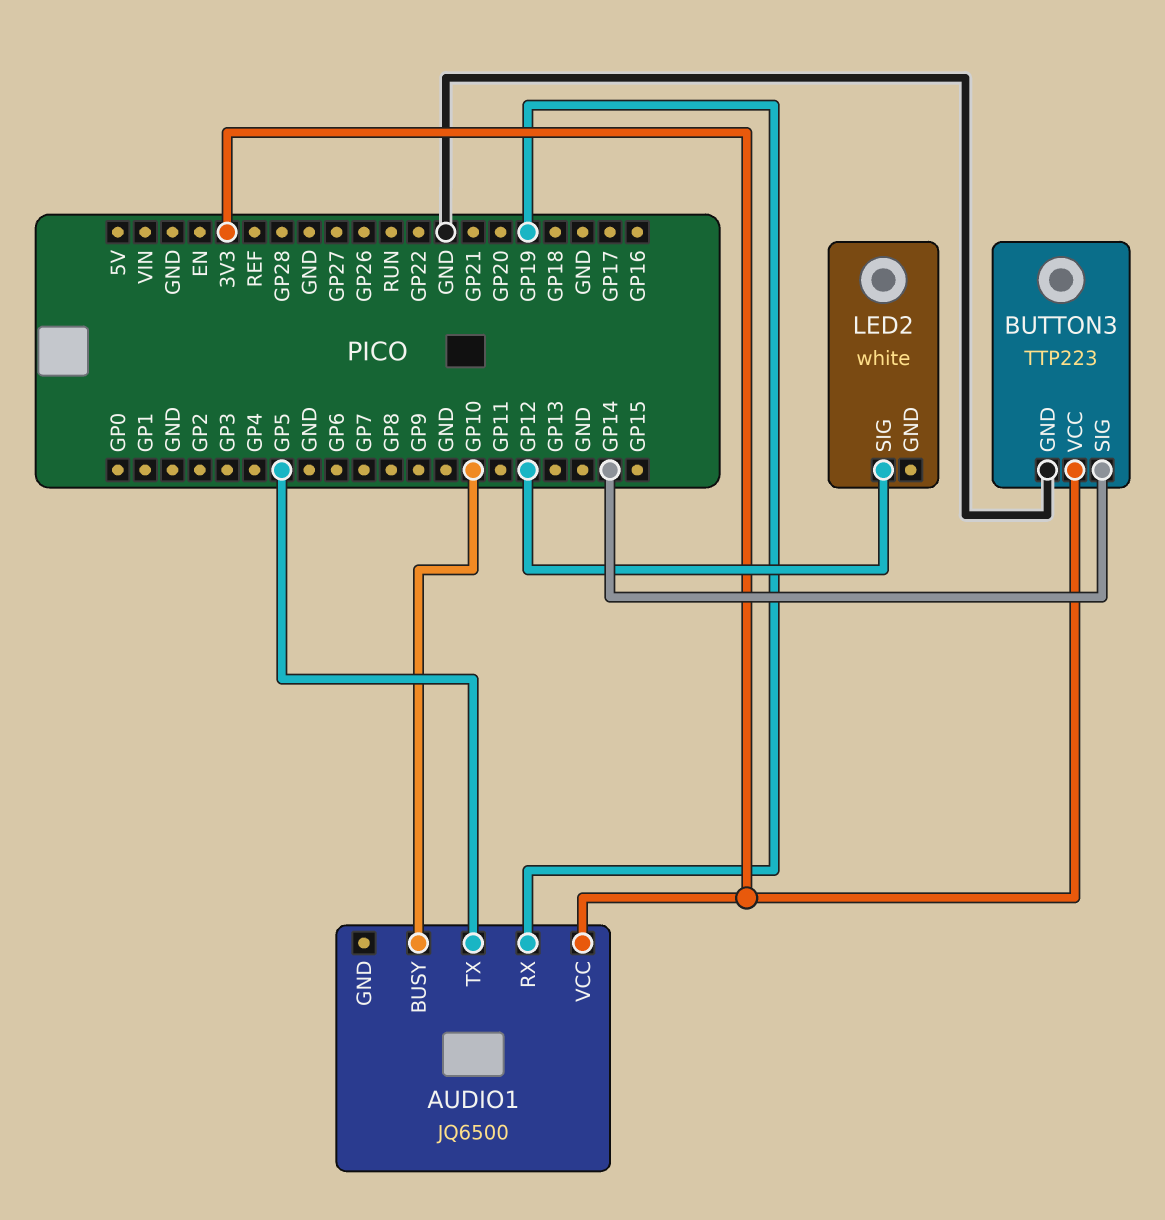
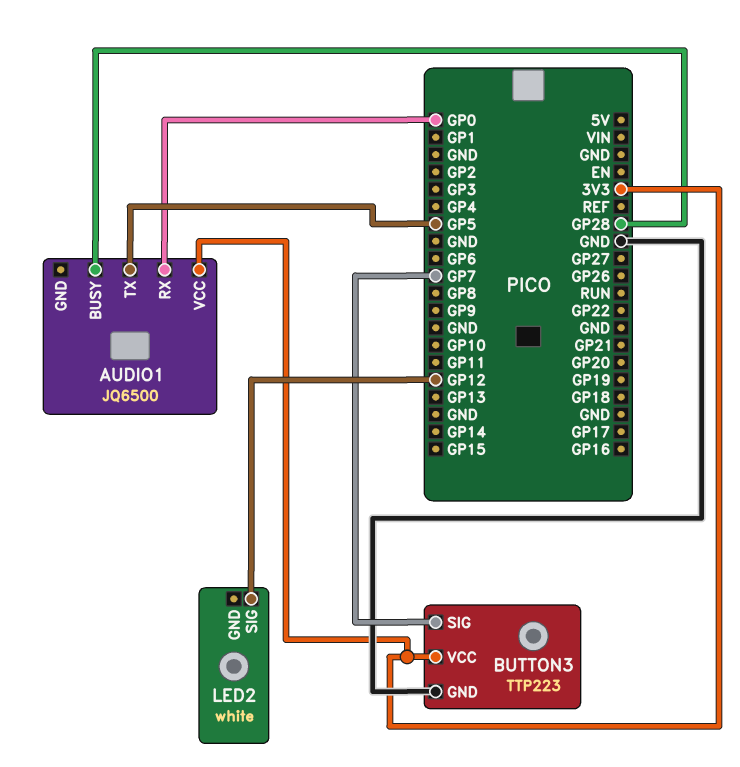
AUDIO1 pin BUSY: GP10 -> GP28
AUDIO1 pin RX: GP19 -> GP0
BUTTON3 pin SIG: GP14 -> GP7

